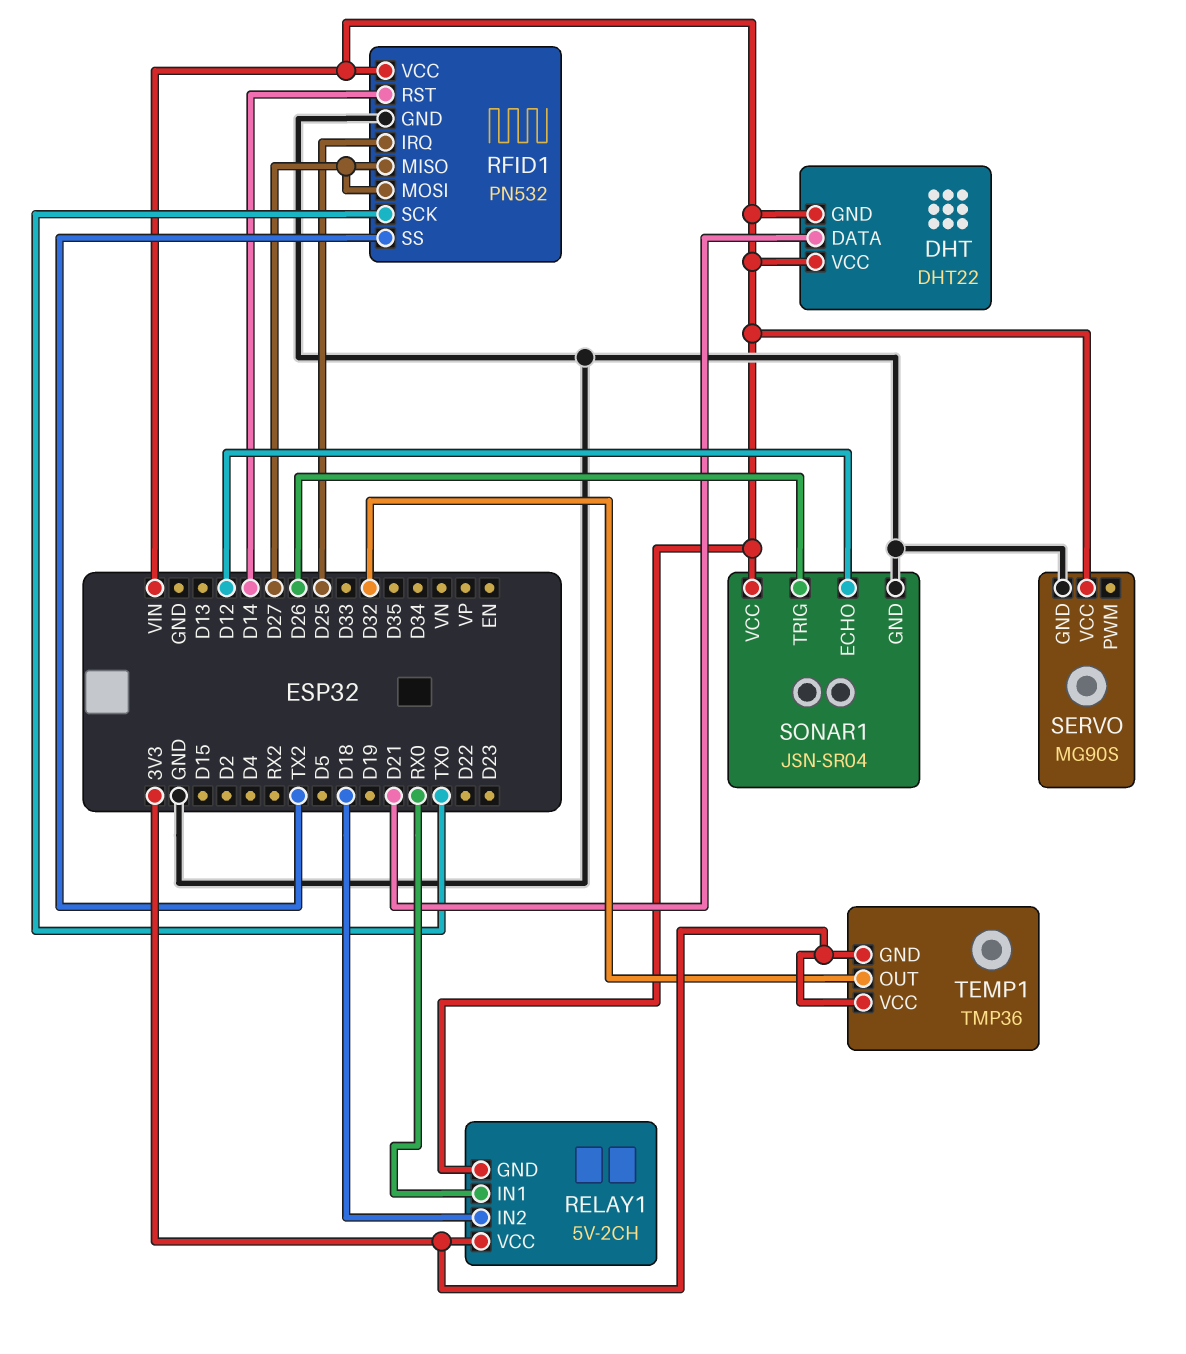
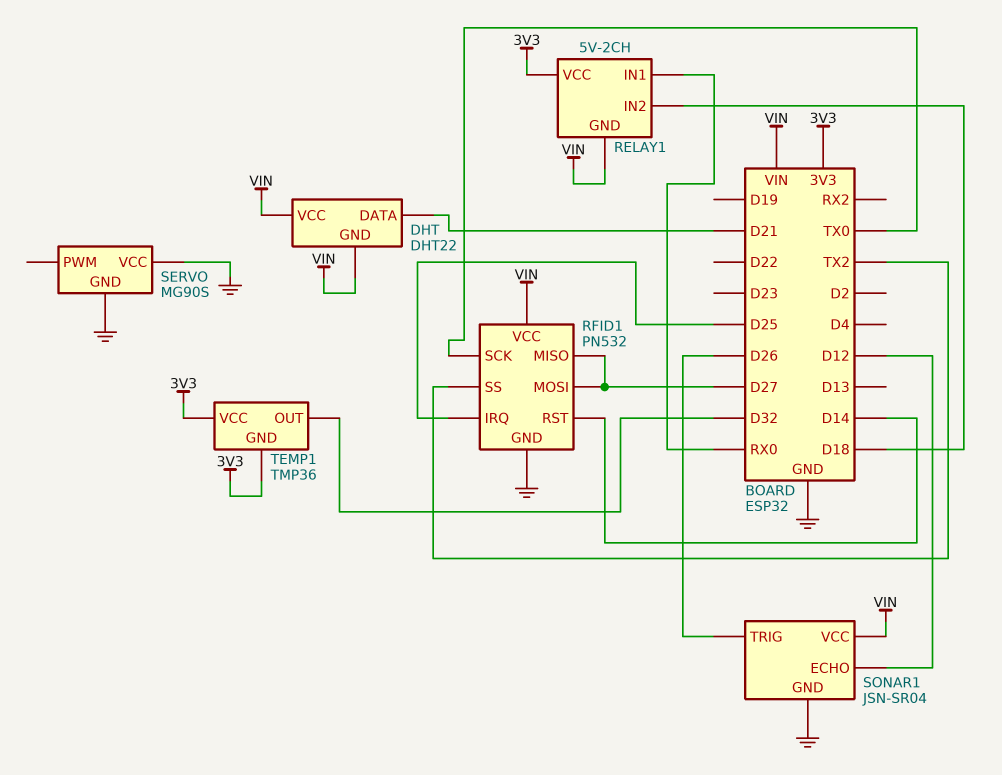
SERVO pin VCC: VIN -> GND

